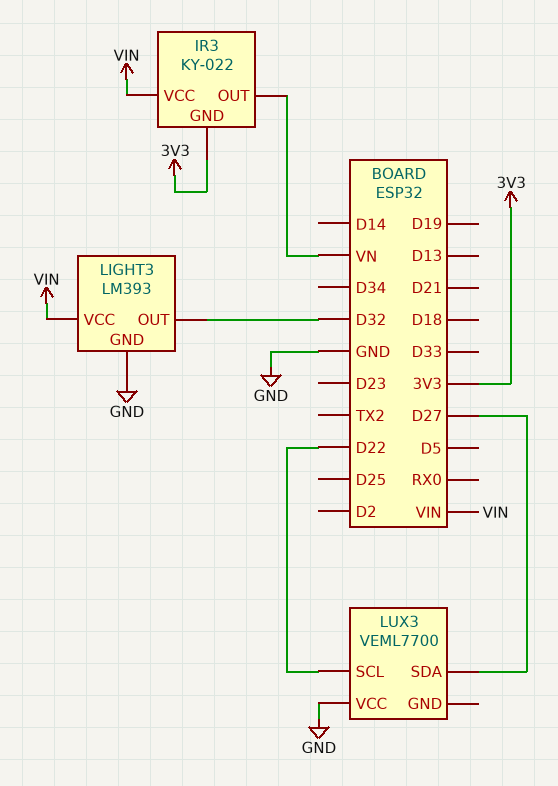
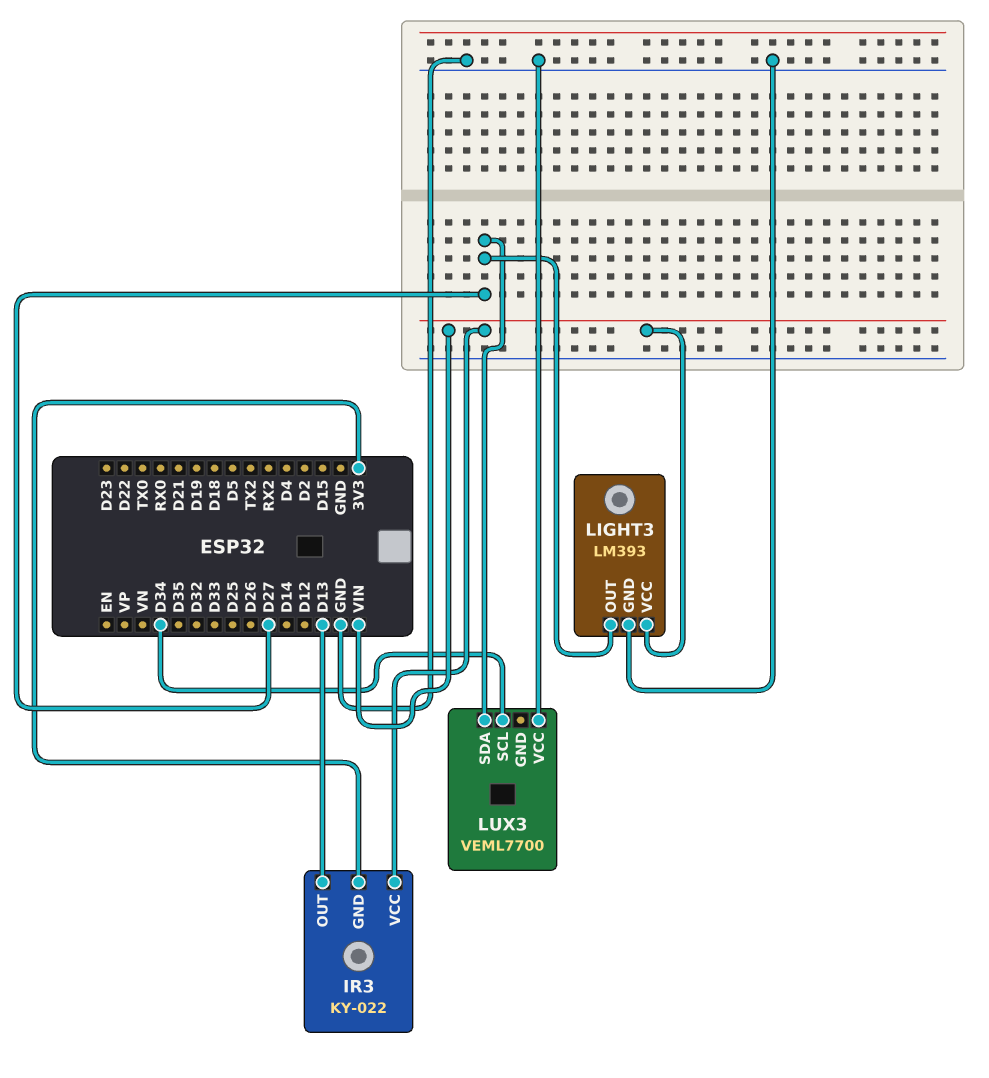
IR3 pin OUT: VN -> D13
LIGHT3 pin OUT: D32 -> D27
LUX3 pin SCL: D22 -> D34

